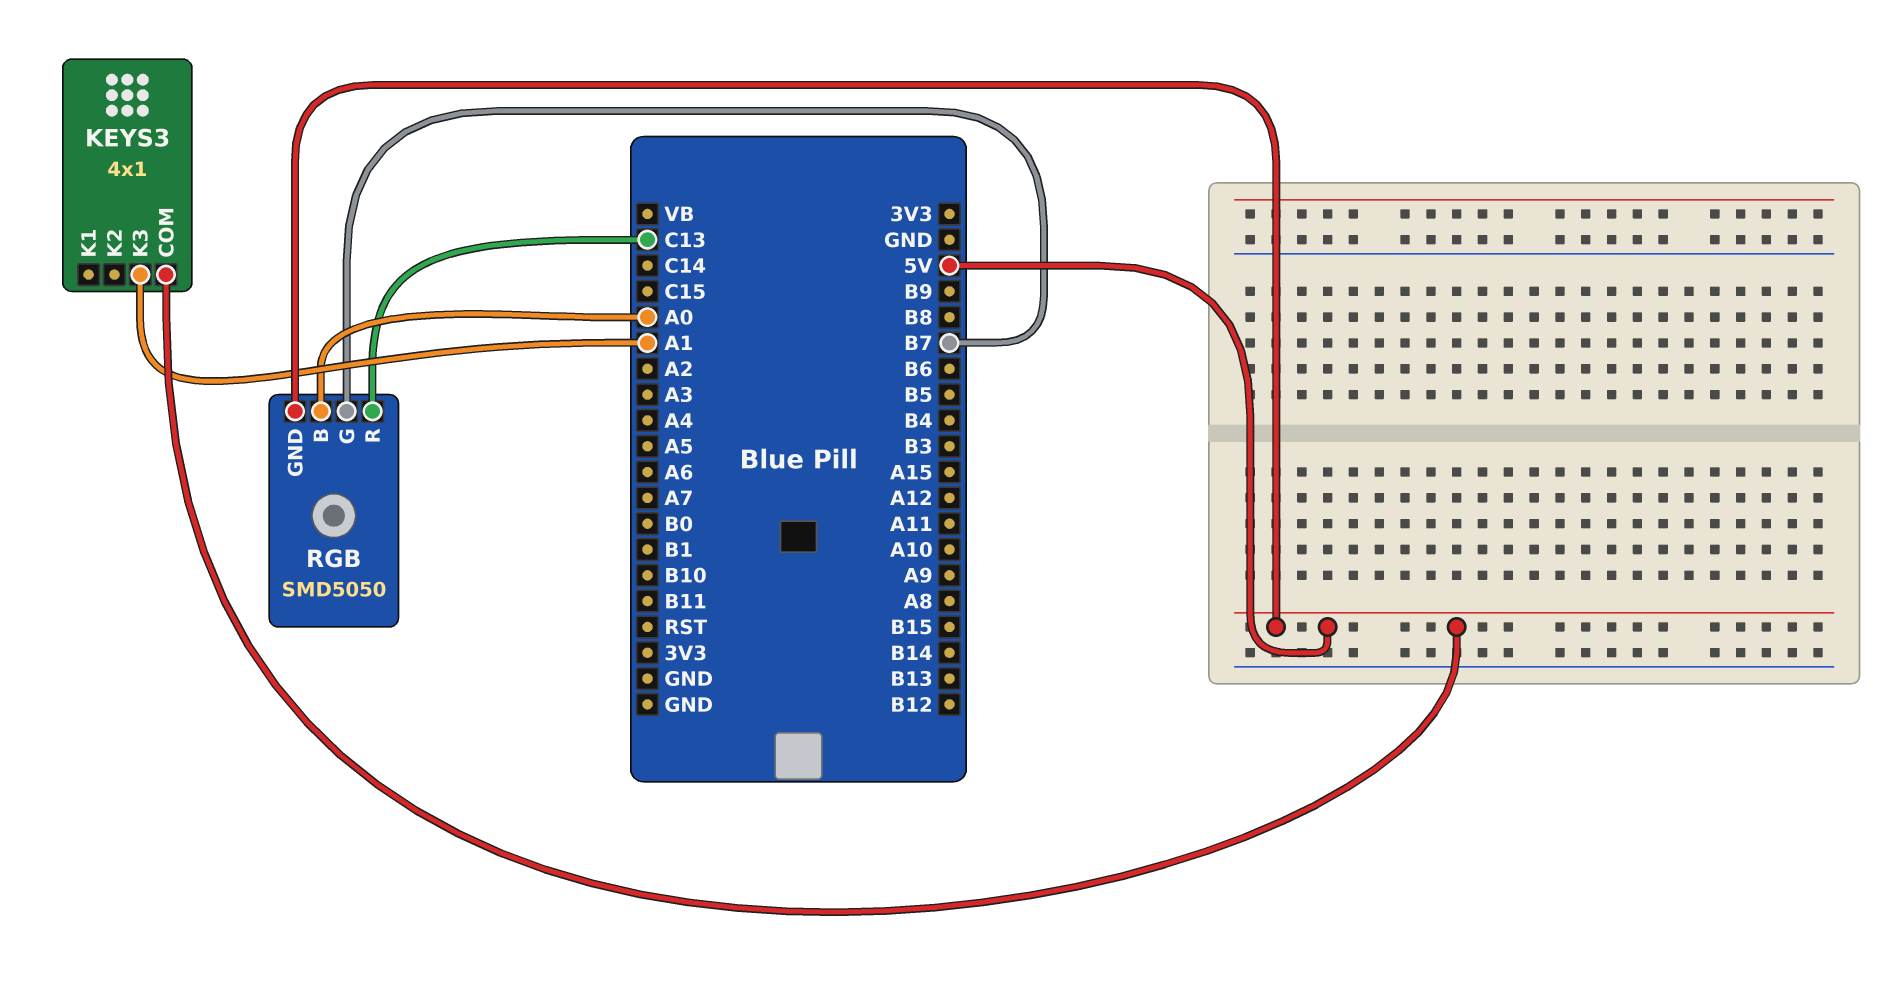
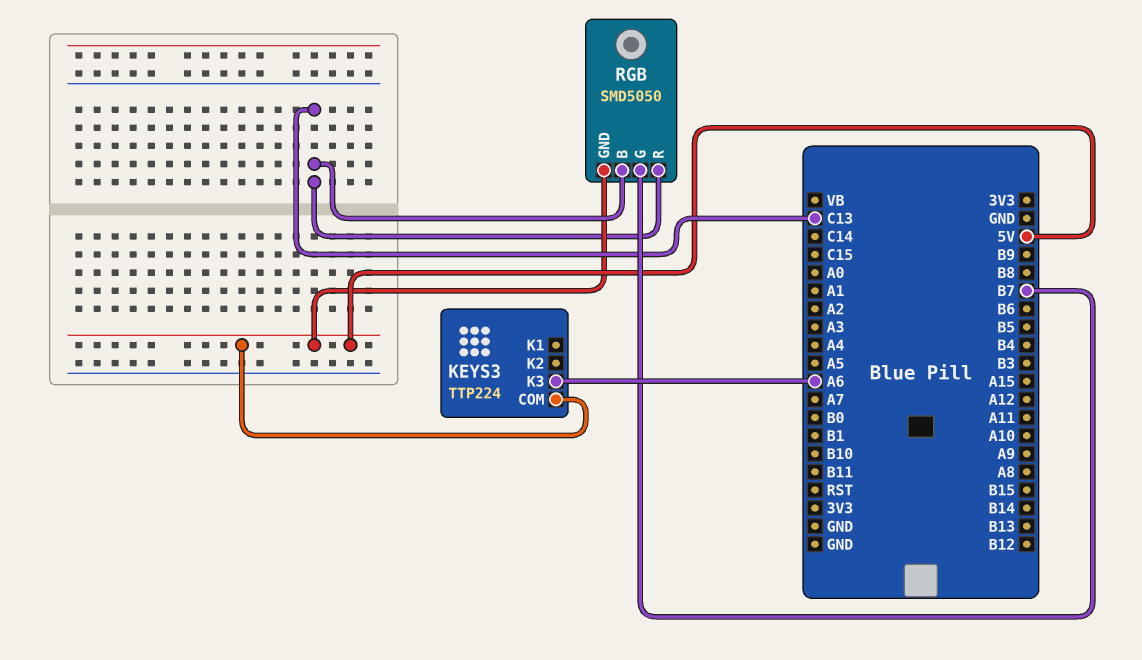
KEYS3: 4x1 -> TTP224
KEYS3 pin K3: A1 -> A6
RGB pin B: A0 -> C13

